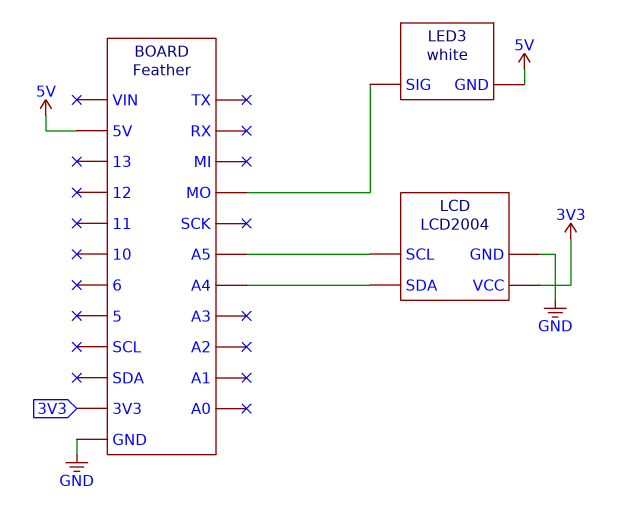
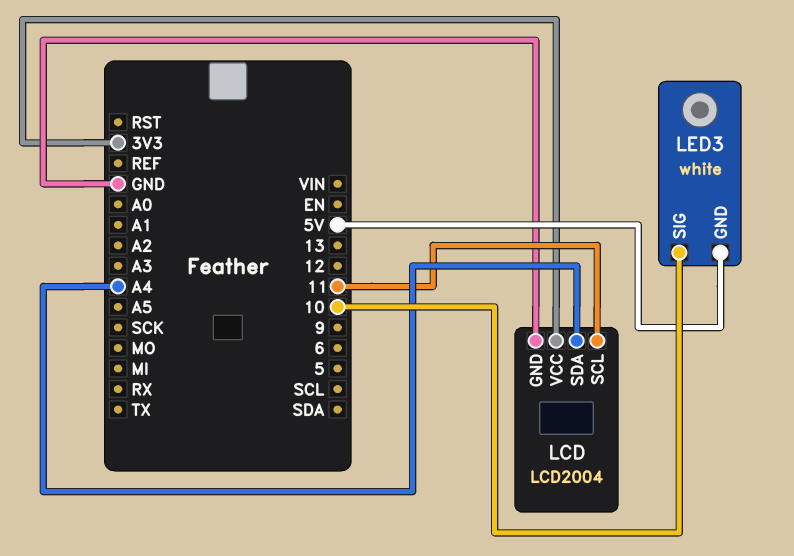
LCD pin SCL: A5 -> 11
LED3 pin SIG: MO -> 10

